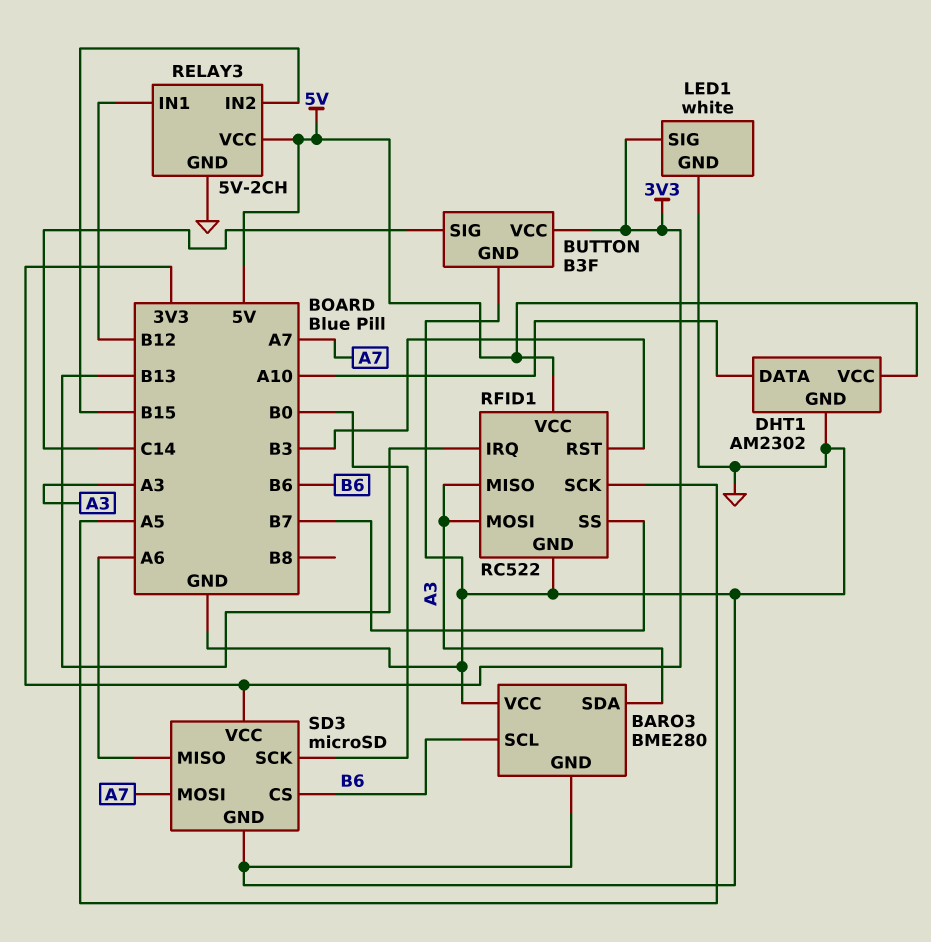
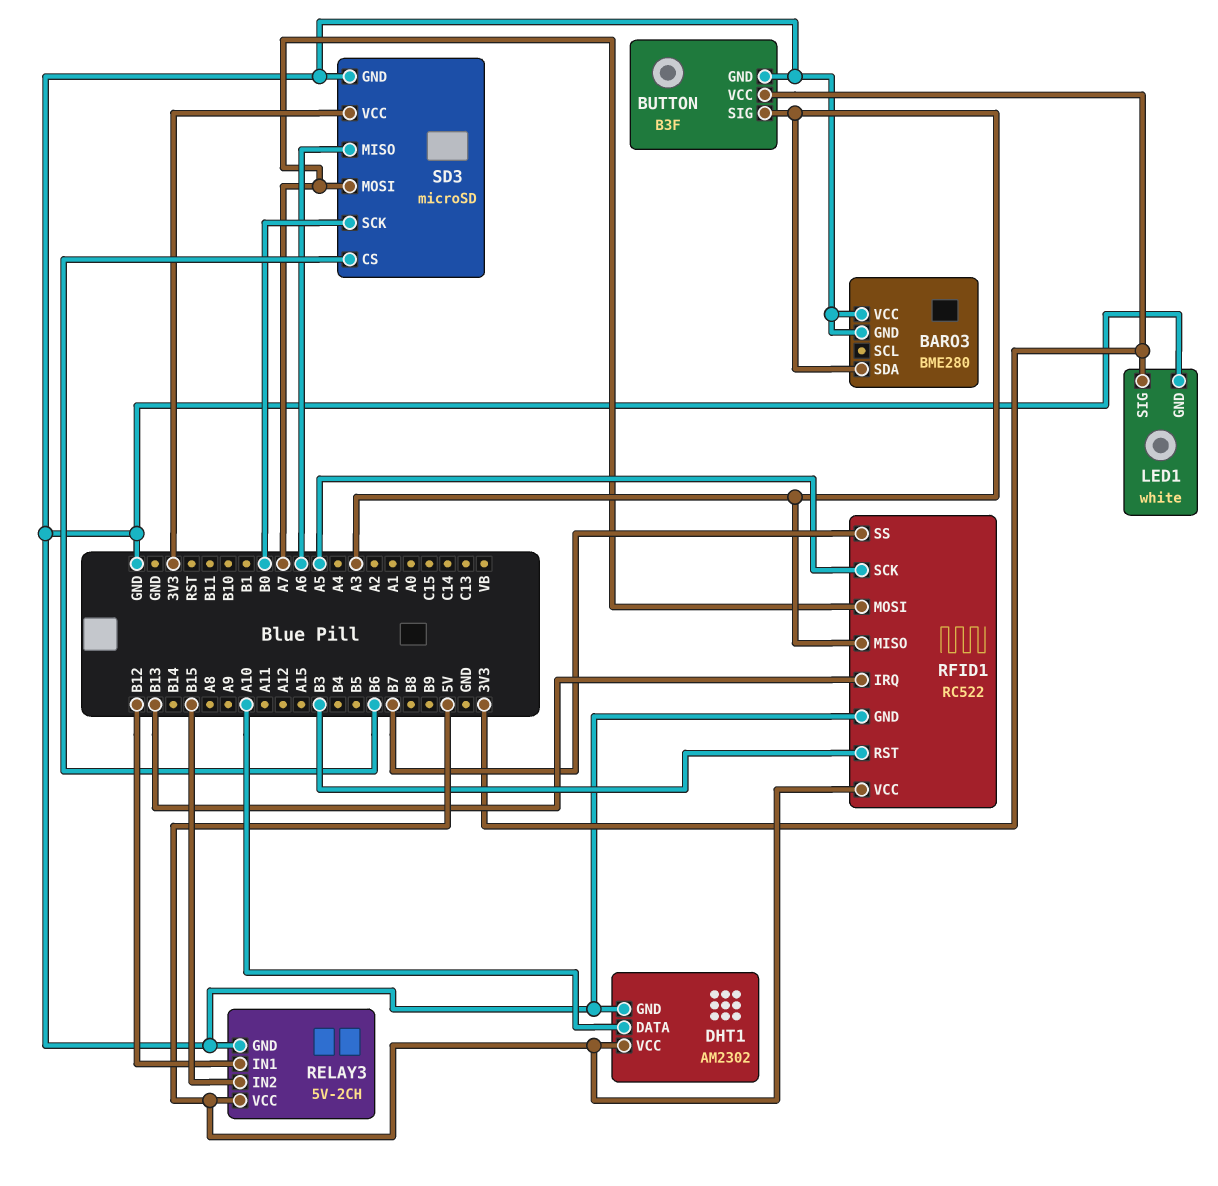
BARO3 pin SCL: B6 -> none
BUTTON pin SIG: C14 -> A3
RFID1 pin MOSI: A3 -> A7

